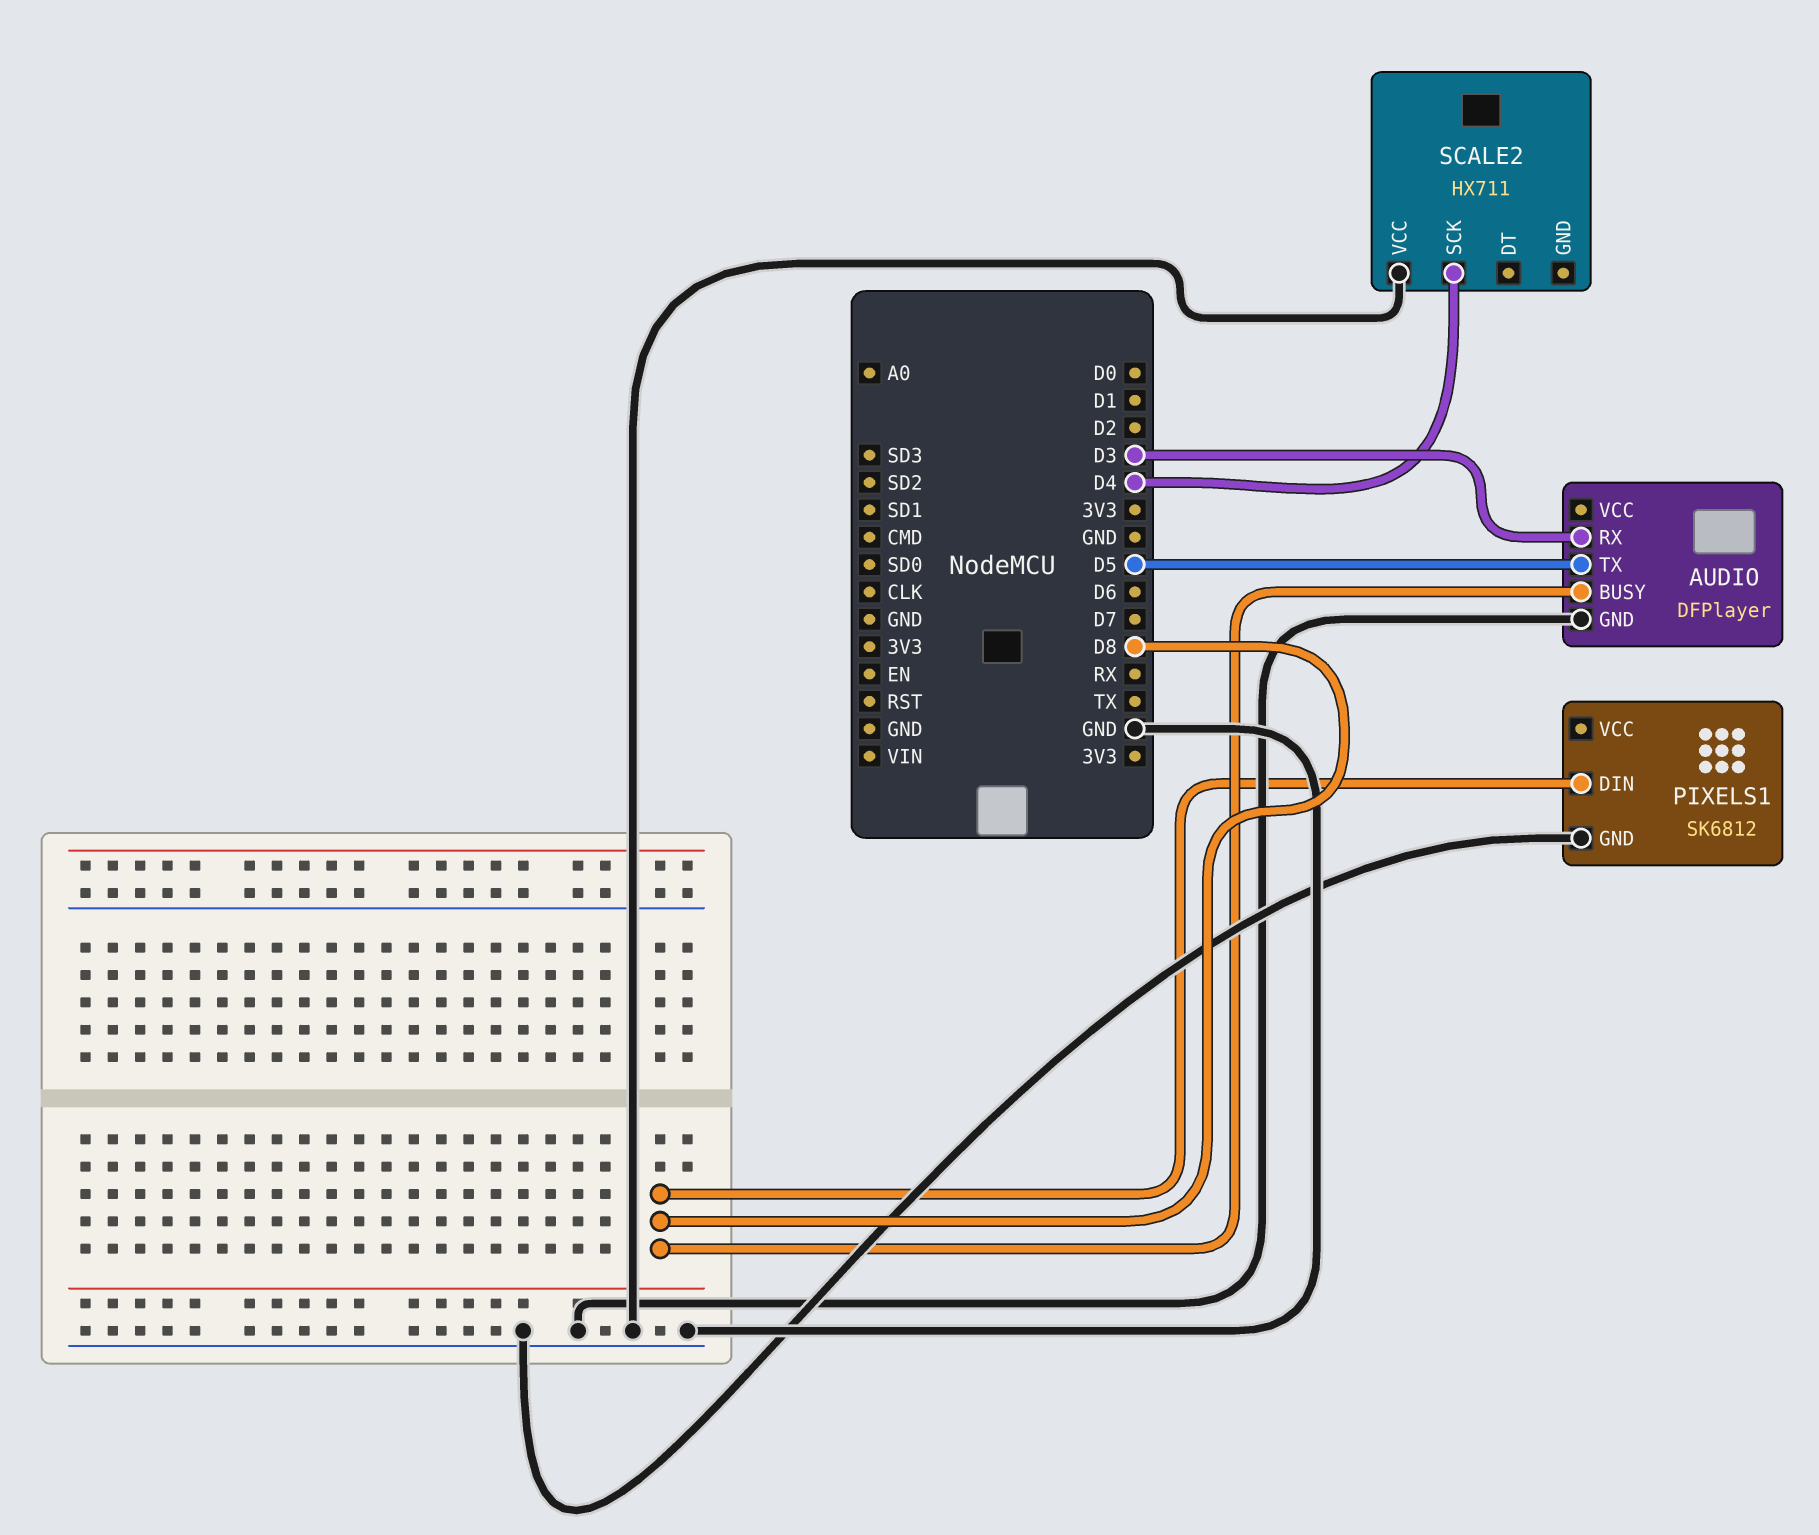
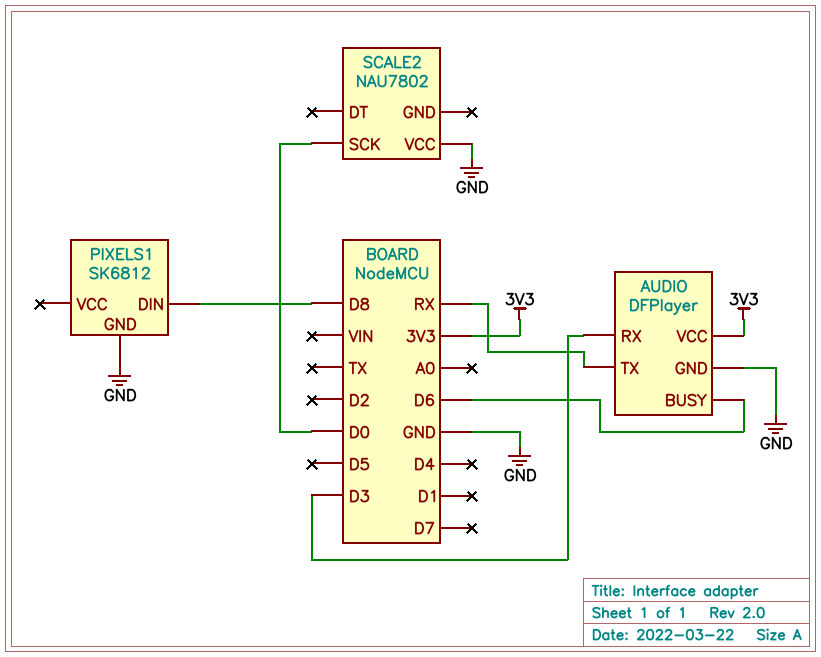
AUDIO pin BUSY: D8 -> D6
AUDIO pin TX: D5 -> RX
AUDIO pin VCC: none -> 3V3
SCALE2: HX711 -> NAU7802
SCALE2 pin SCK: D4 -> D0

